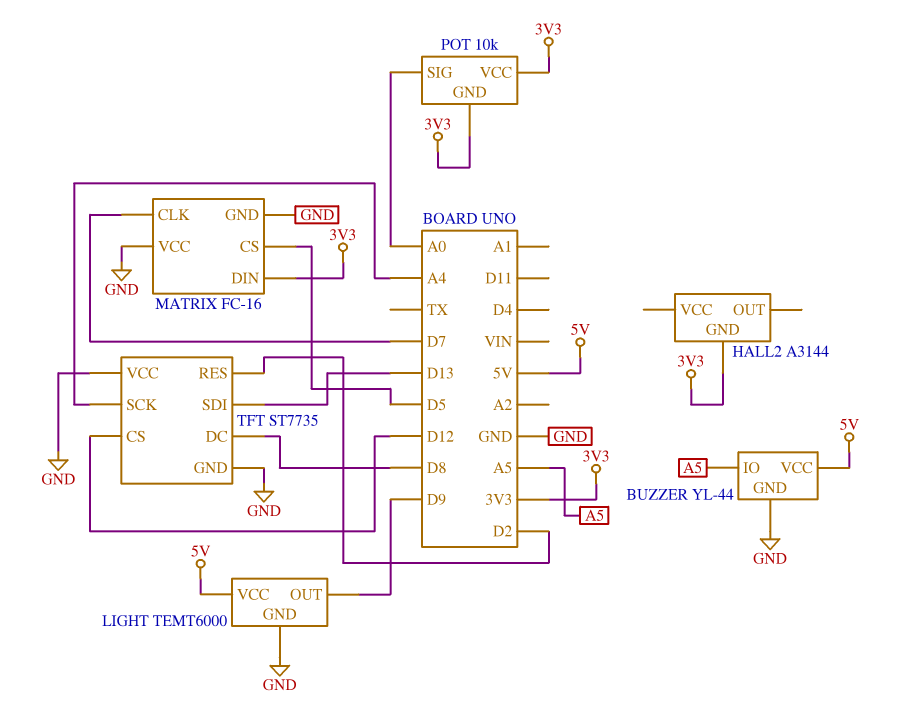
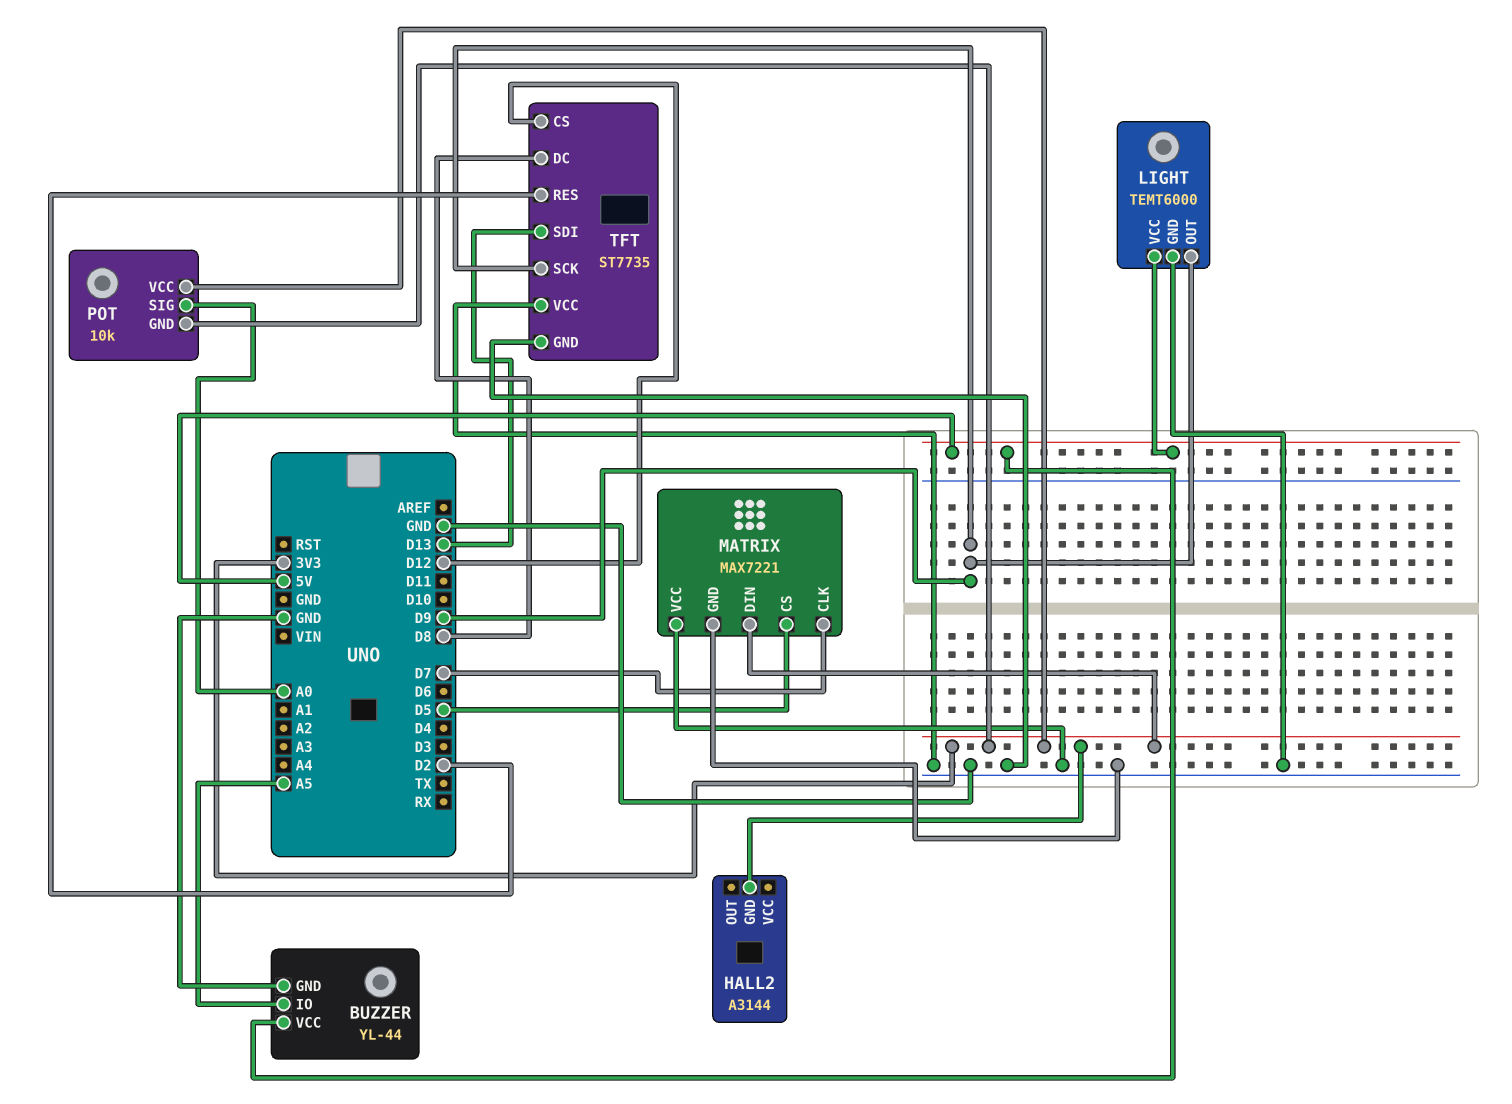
MATRIX: FC-16 -> MAX7221
TFT pin SCK: A4 -> D9

